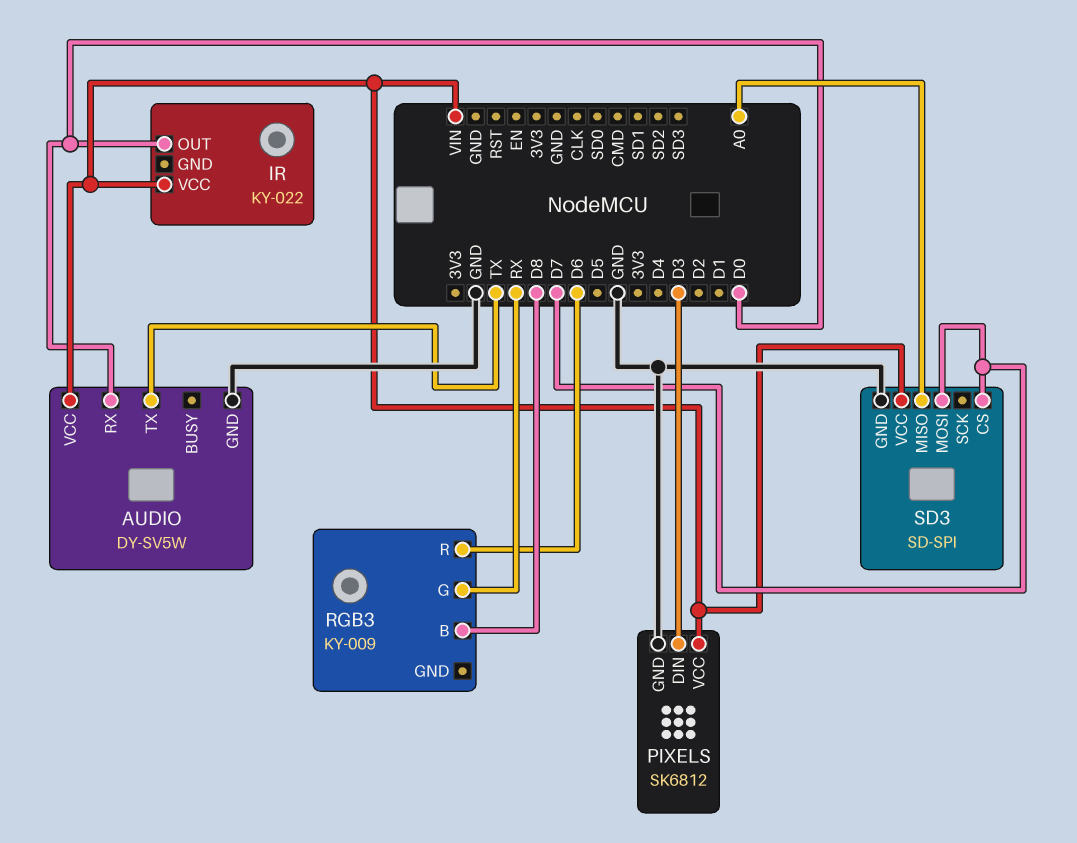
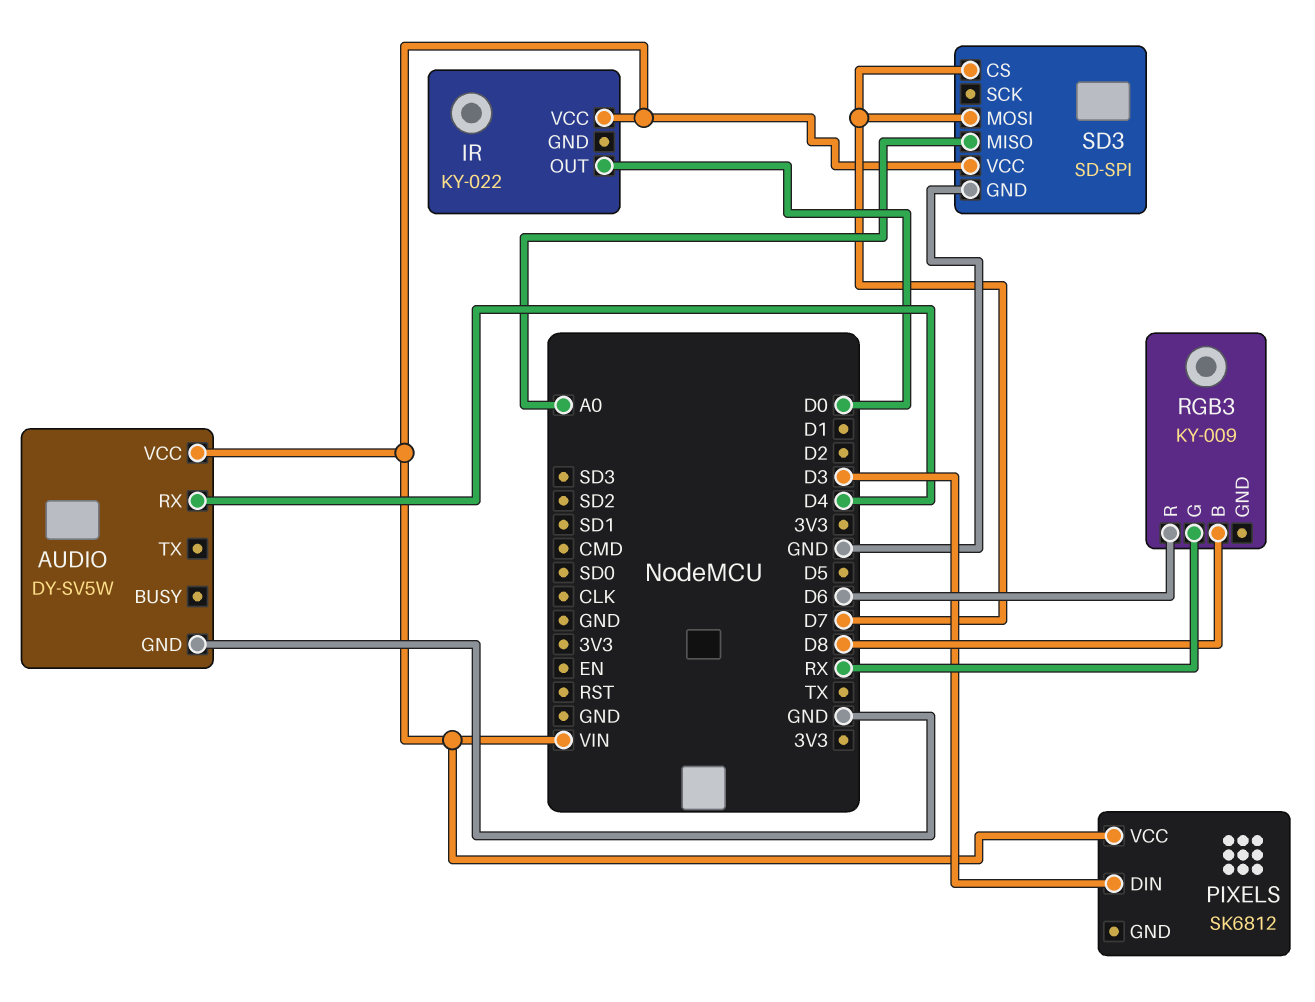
AUDIO pin RX: D0 -> D4
AUDIO pin TX: TX -> none
PIXELS pin GND: GND -> none

